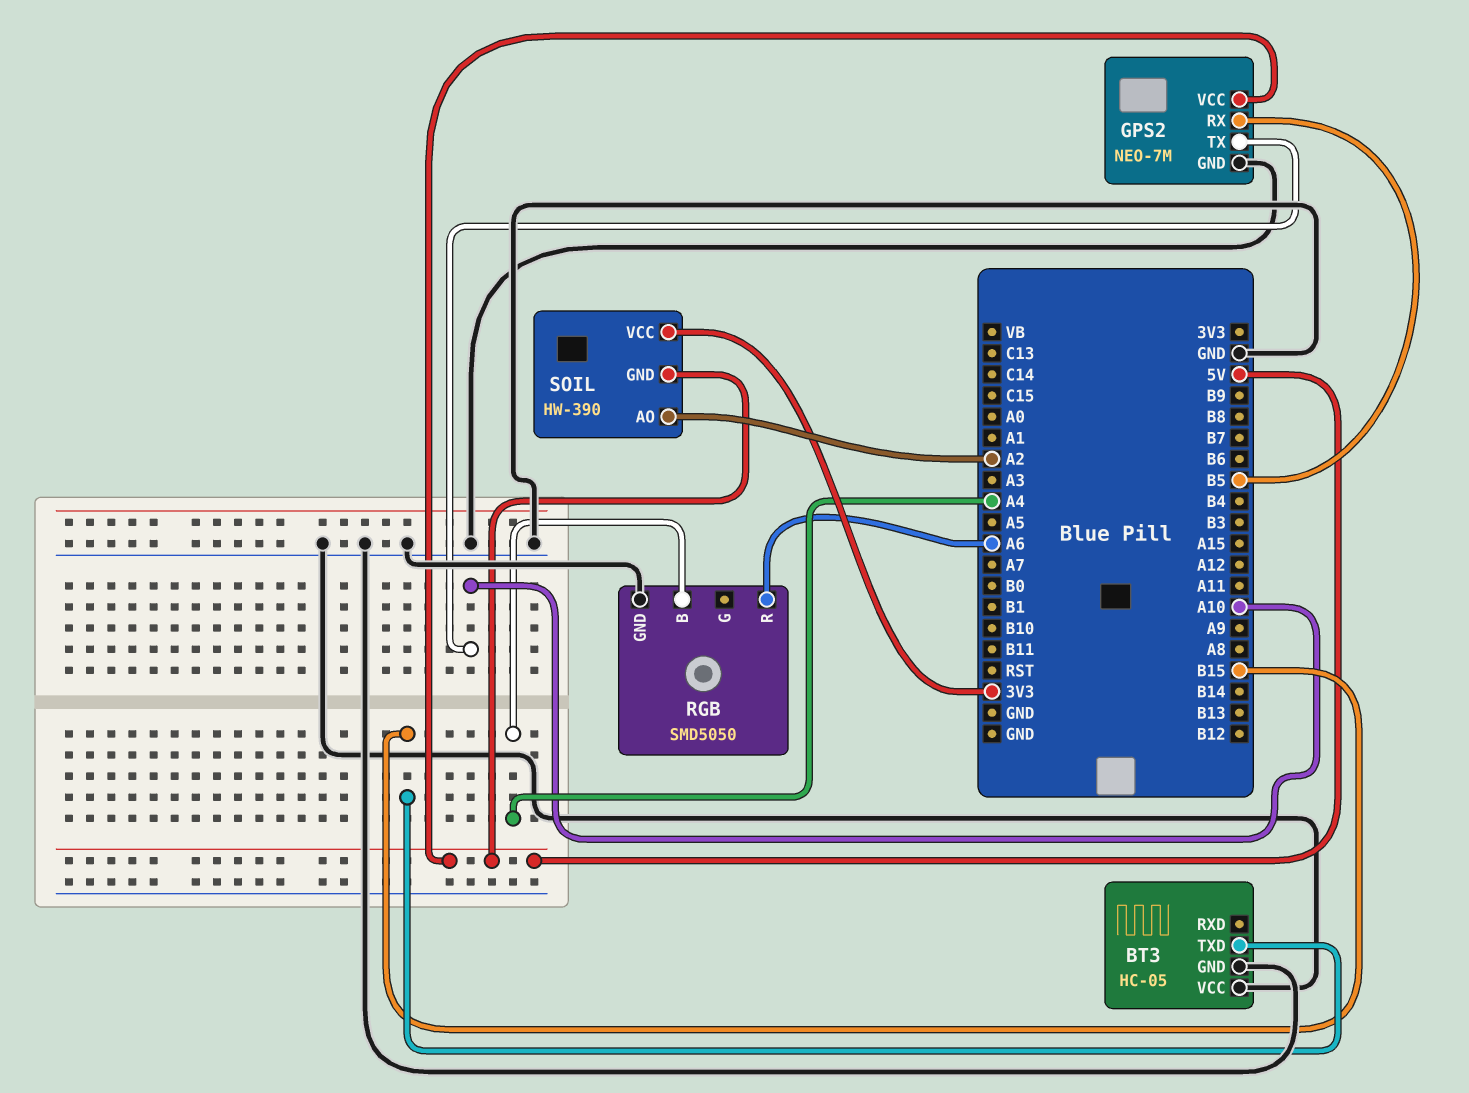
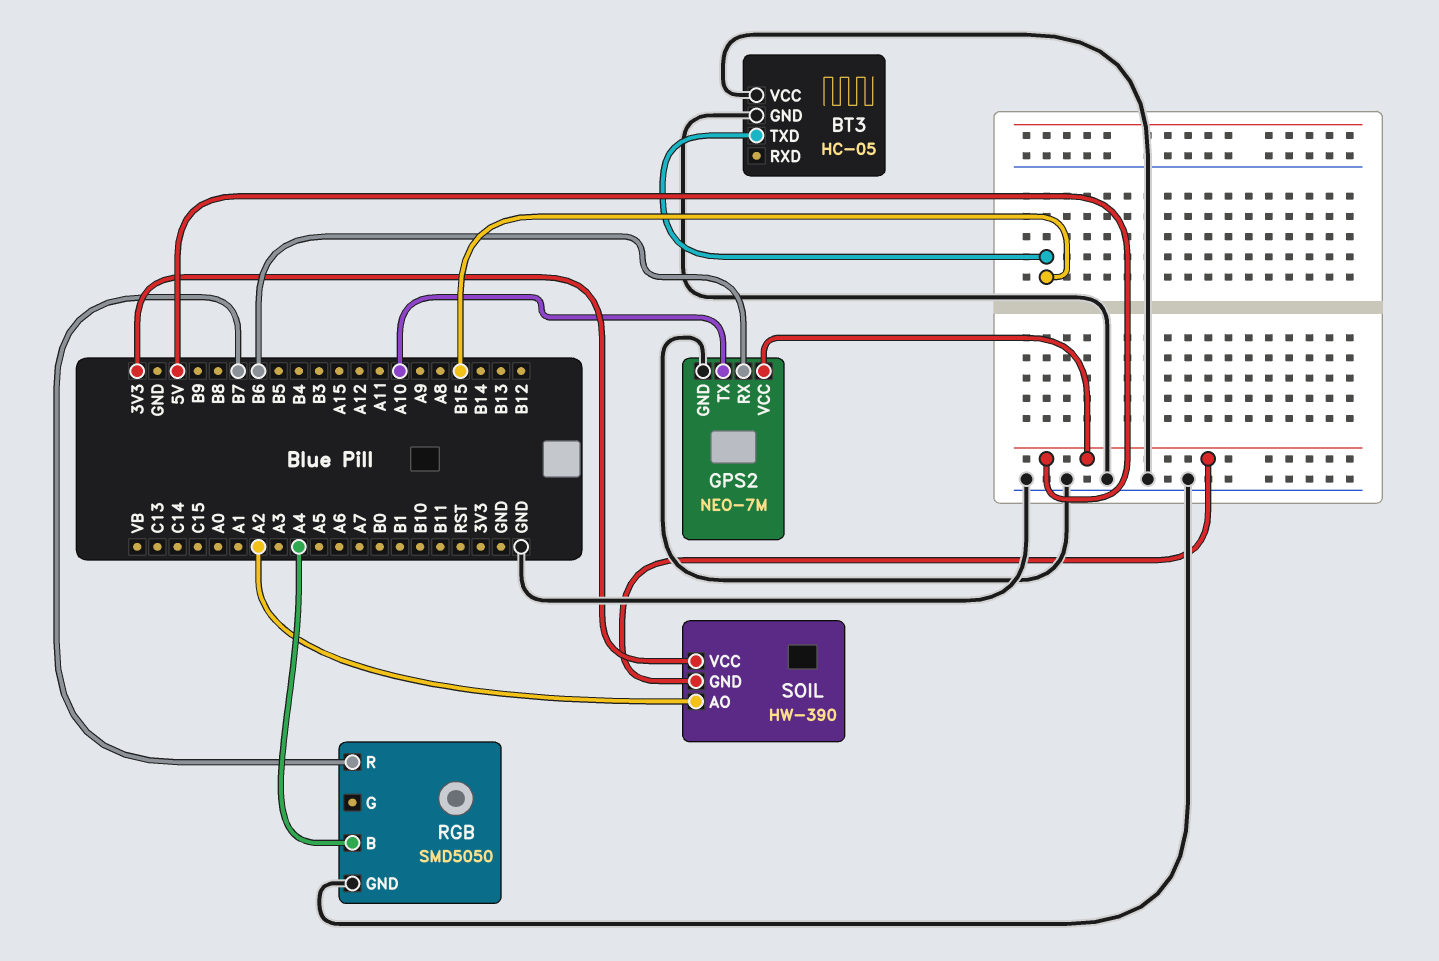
GPS2 pin RX: B5 -> B6
RGB pin R: A6 -> B7

